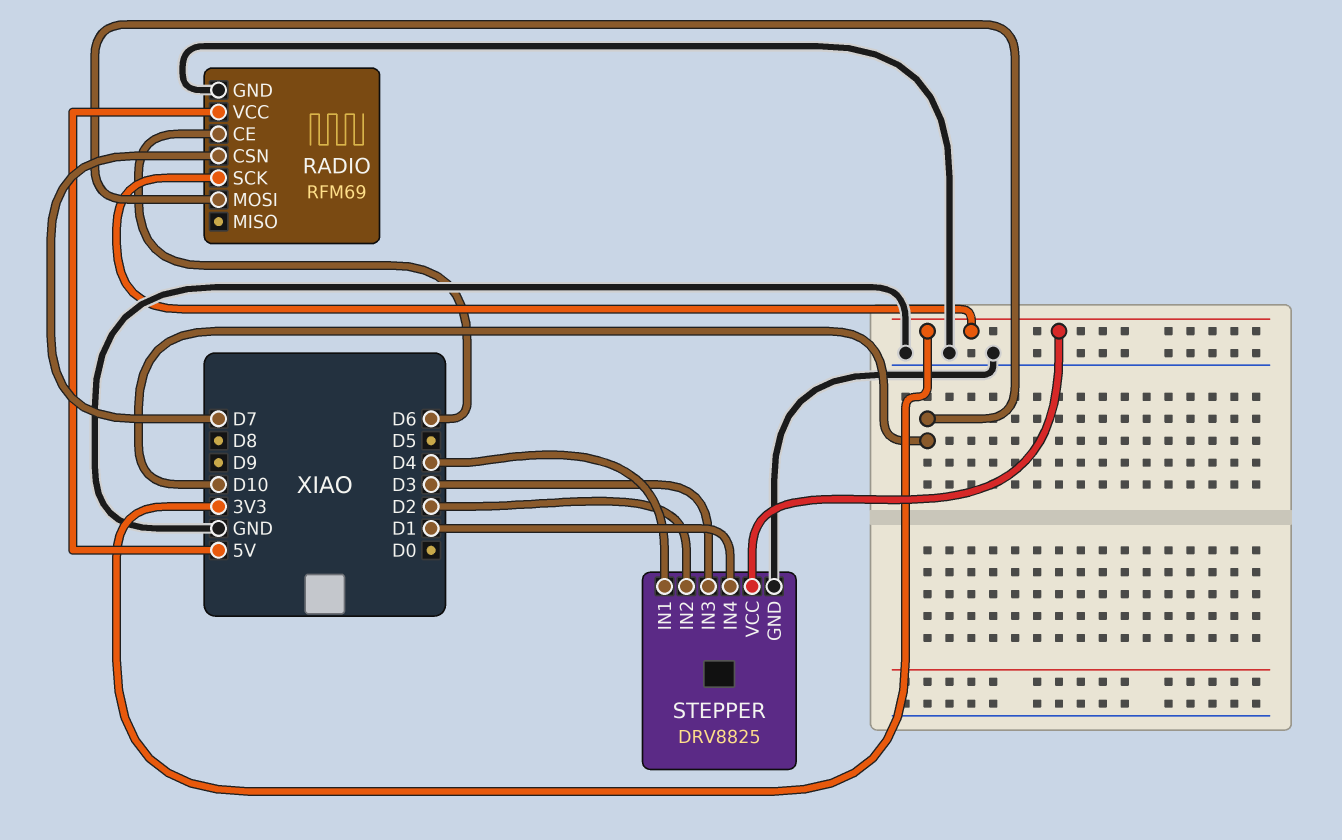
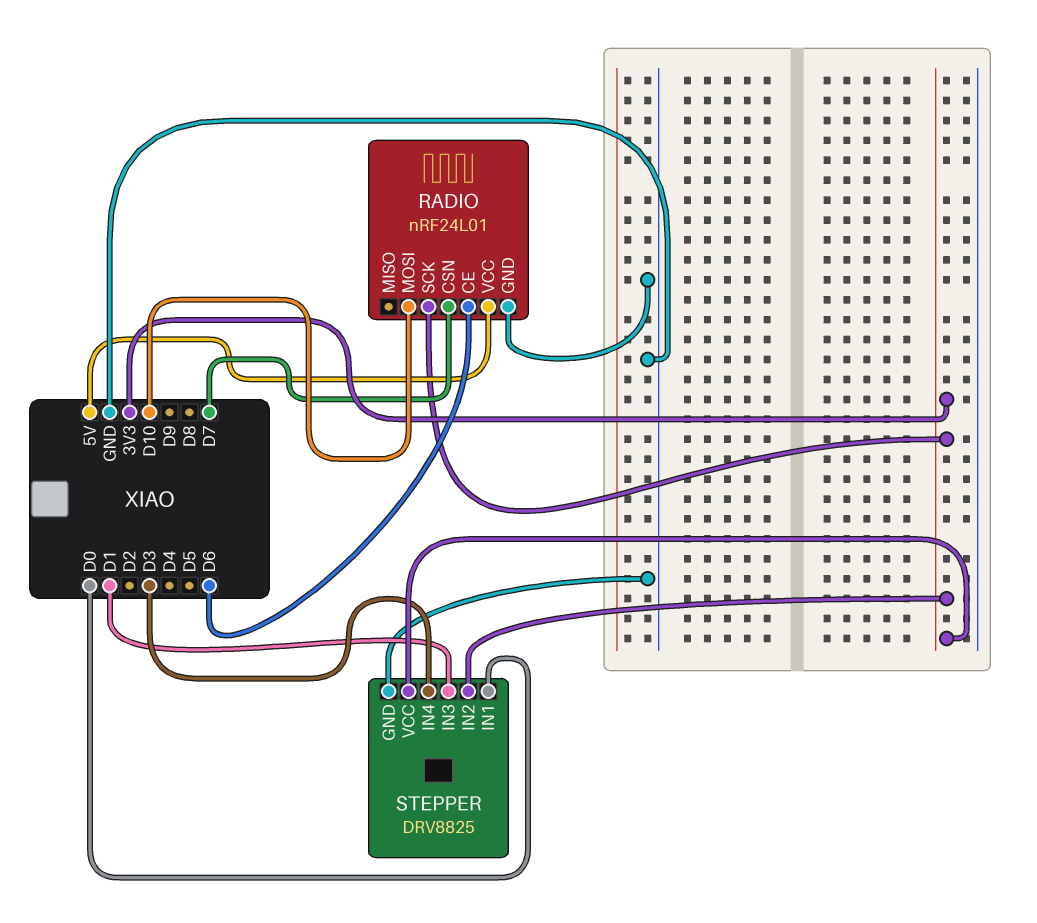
RADIO: RFM69 -> nRF24L01
STEPPER pin IN1: D4 -> D0
STEPPER pin IN2: D2 -> 3V3
STEPPER pin IN3: D3 -> D1
STEPPER pin IN4: D1 -> D3

